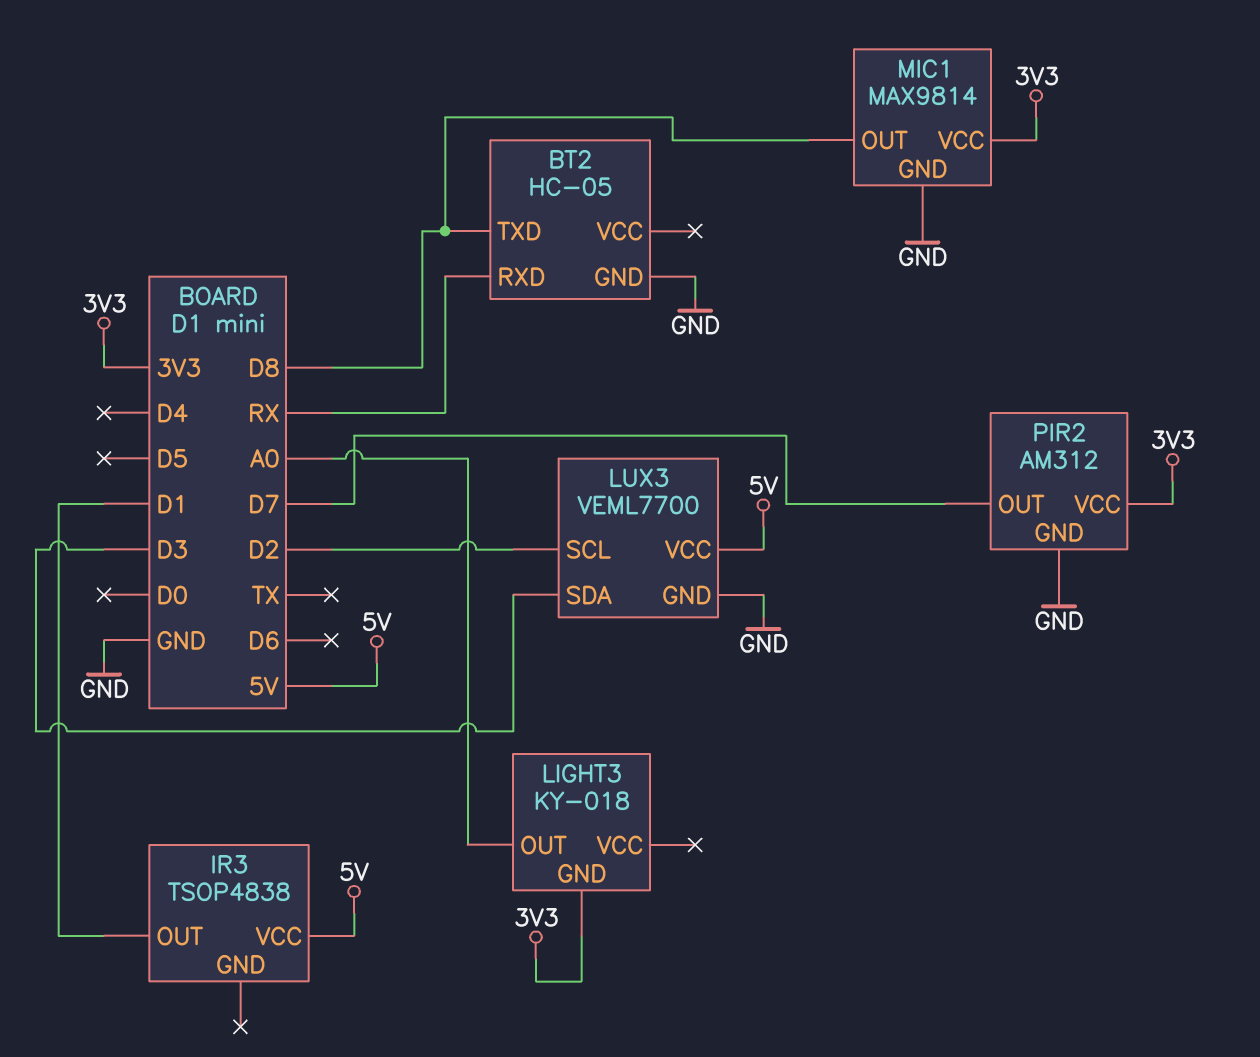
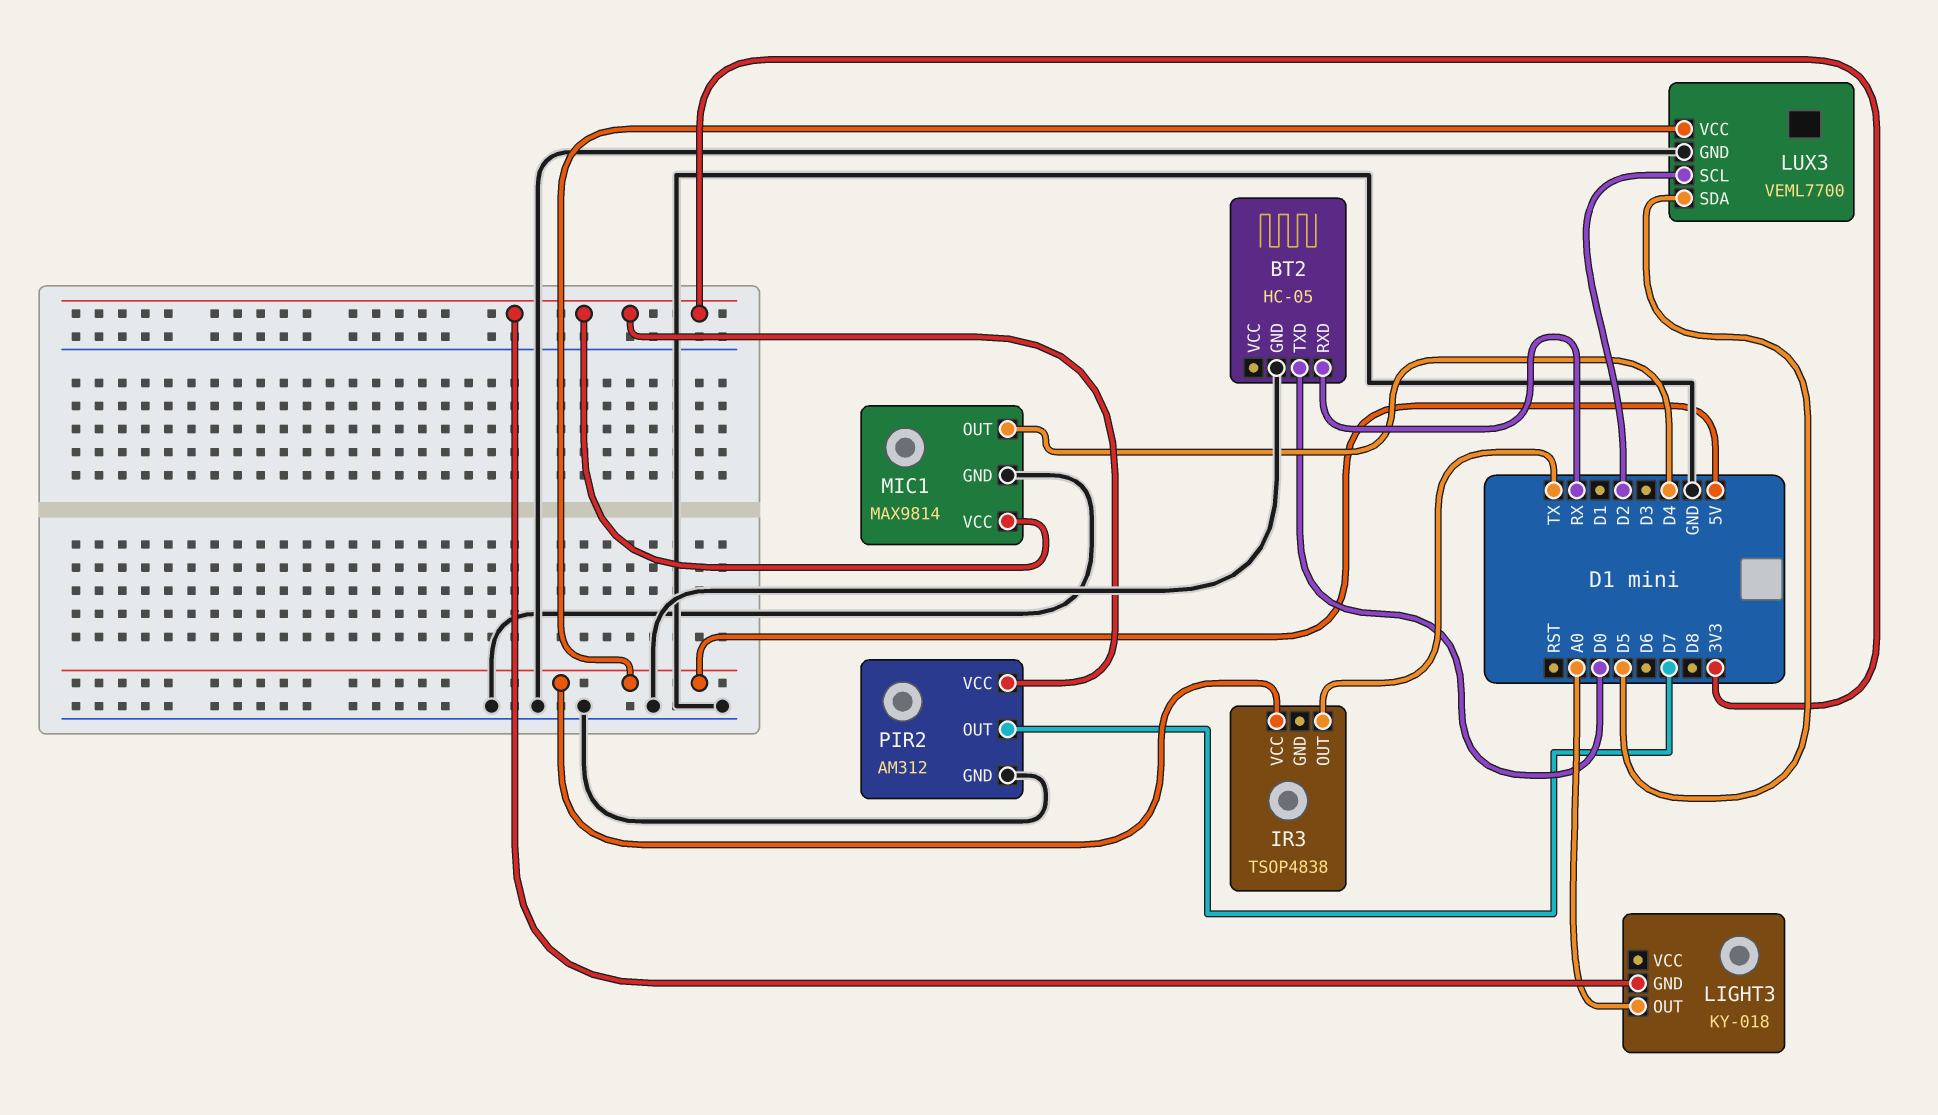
BT2 pin TXD: D8 -> D0
IR3 pin OUT: D1 -> TX
LUX3 pin SDA: D3 -> D5
MIC1 pin OUT: D8 -> D4

